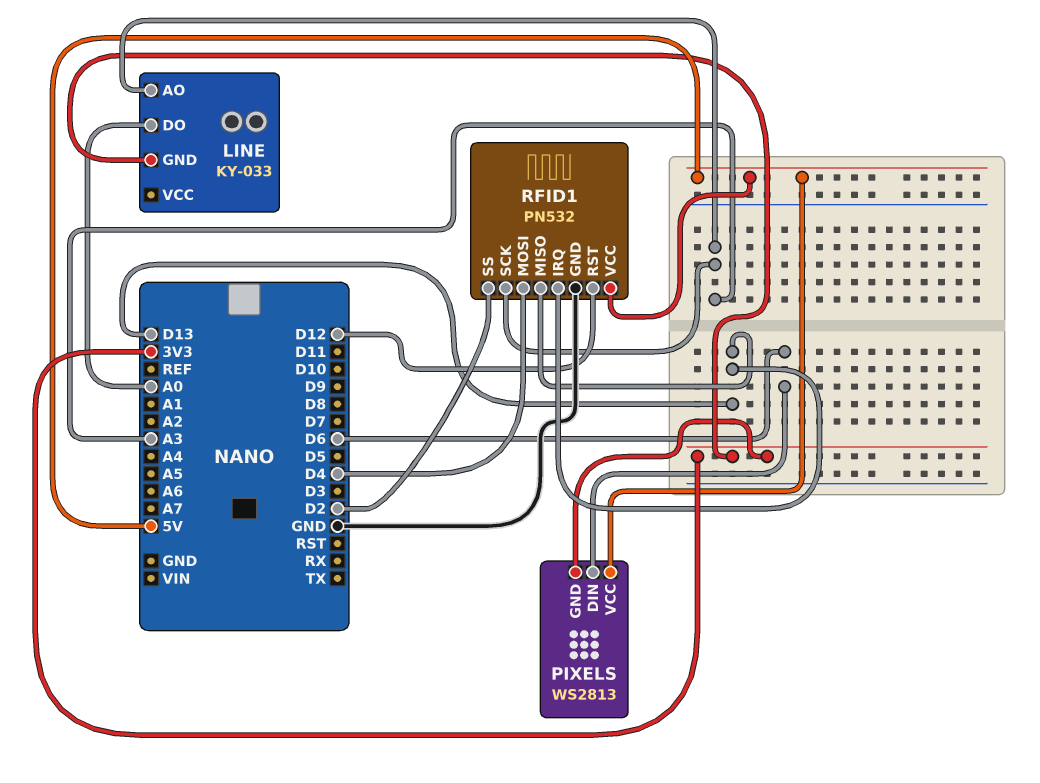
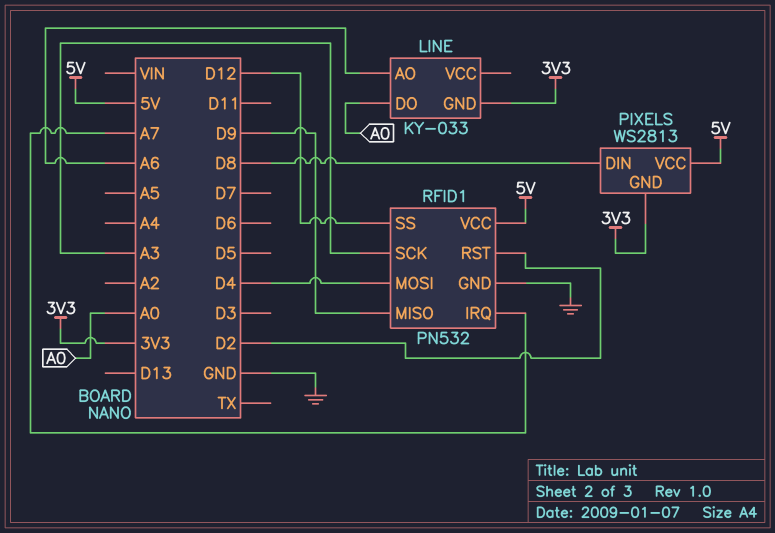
LINE pin AO: A3 -> A6
PIXELS pin DIN: D6 -> D8
RFID1 pin IRQ: D13 -> A7
RFID1 pin MISO: D13 -> D9
RFID1 pin RST: D12 -> D2
RFID1 pin SS: D2 -> D12

